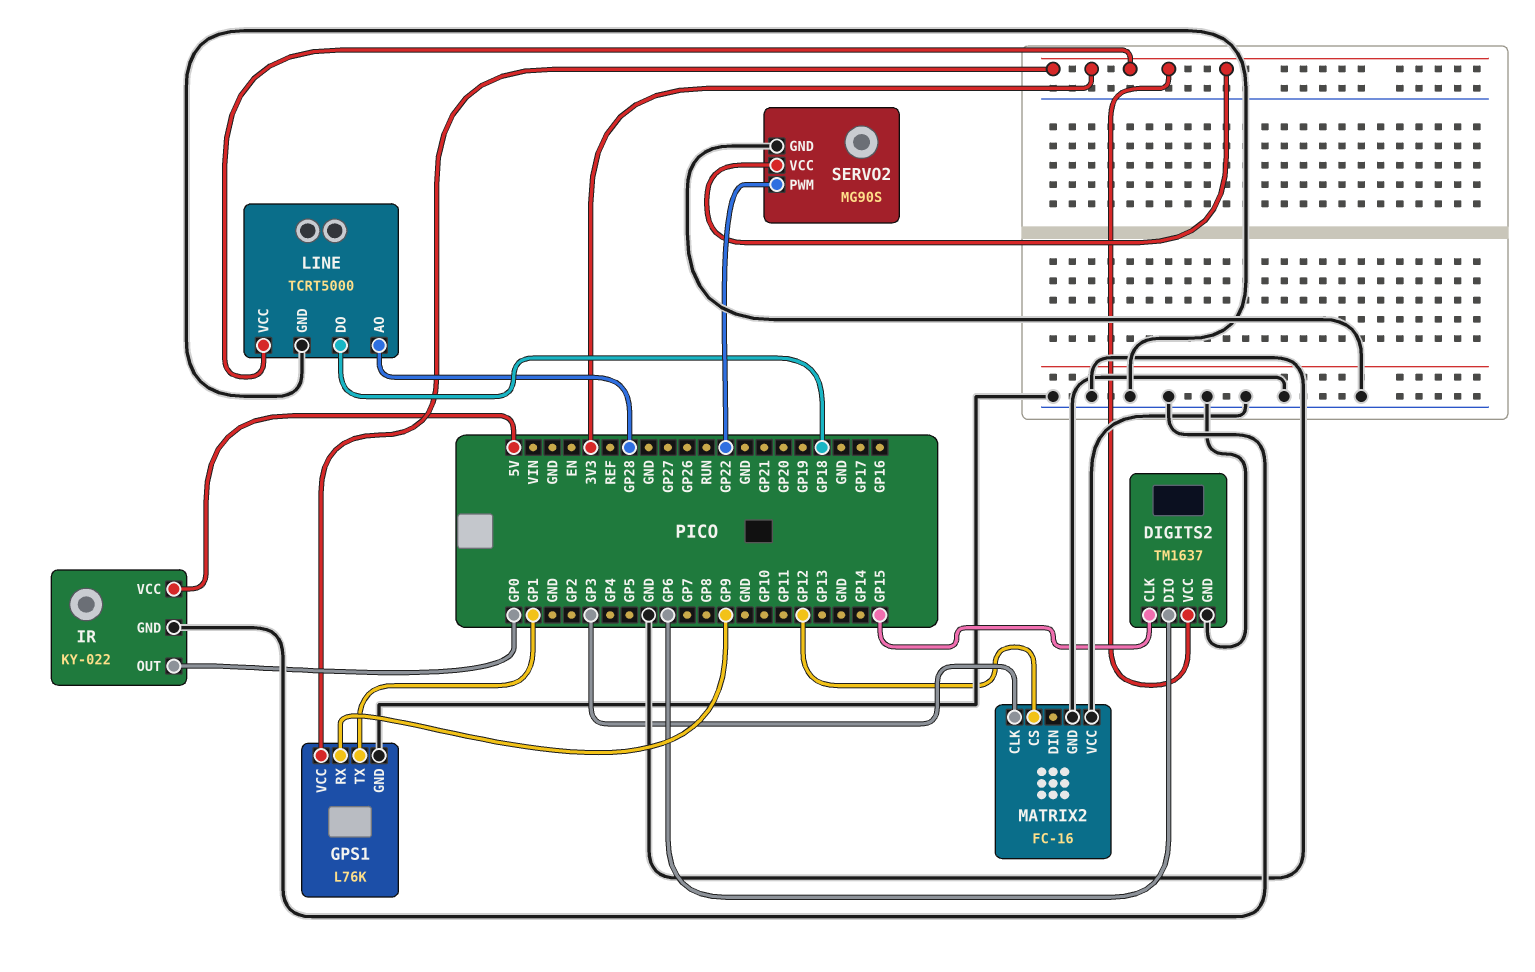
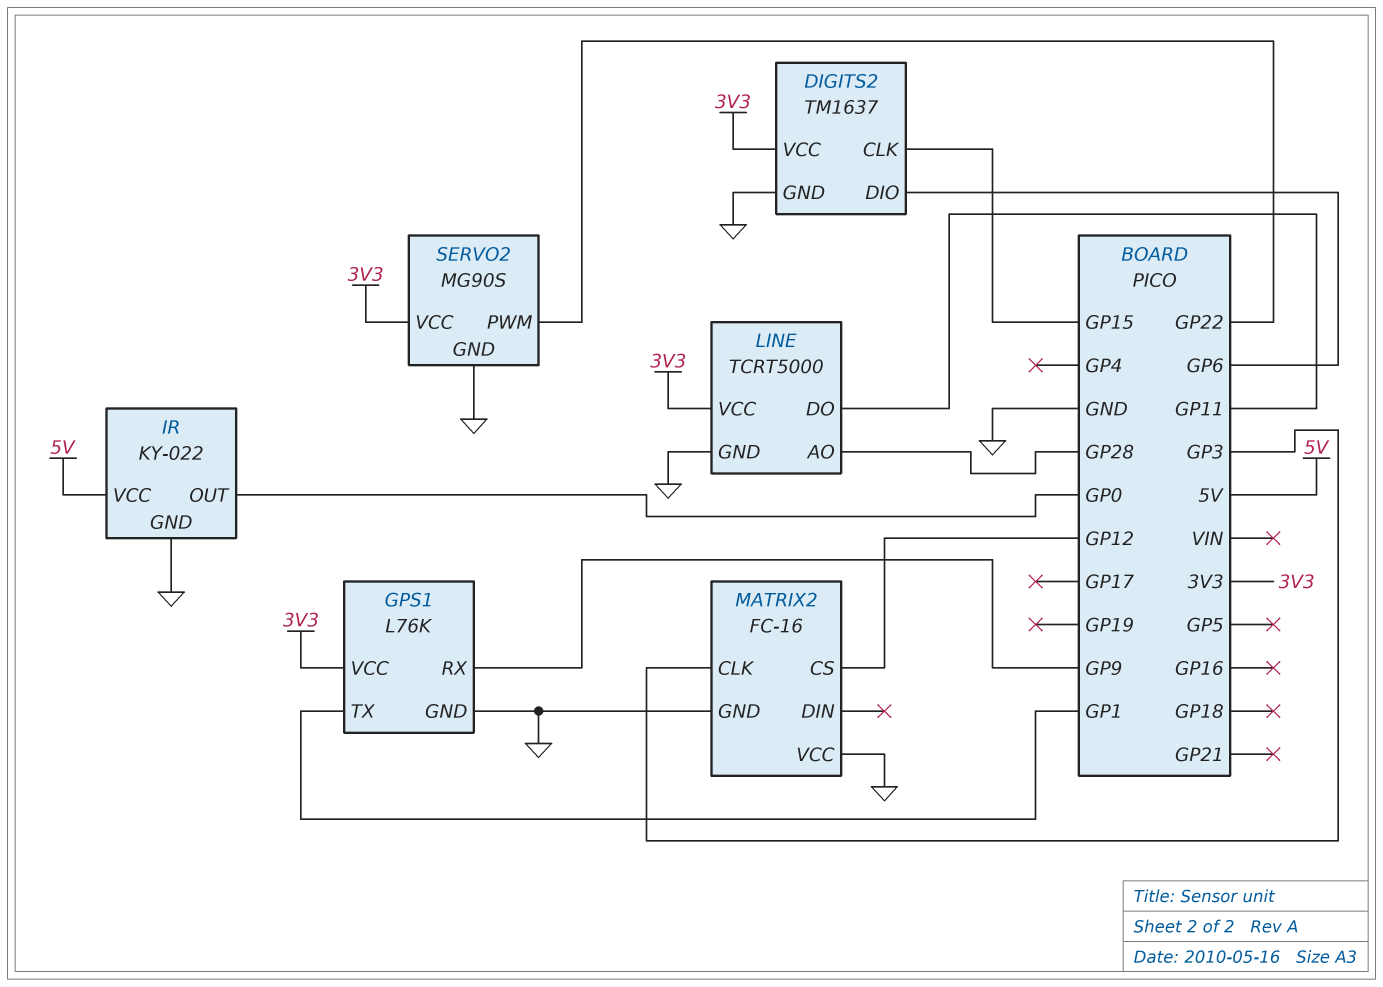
LINE pin DO: GP18 -> GP11

